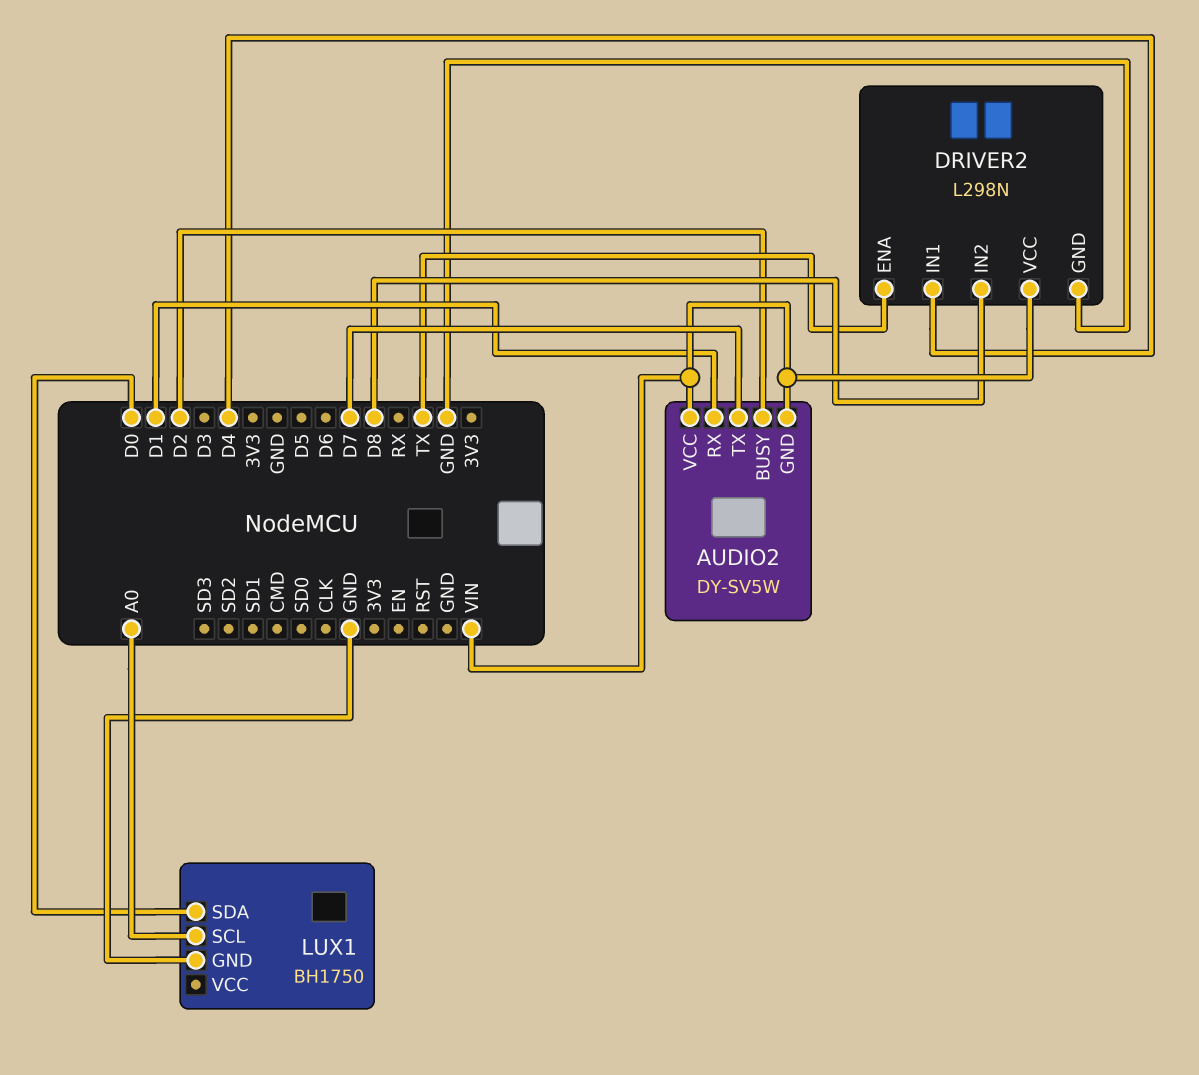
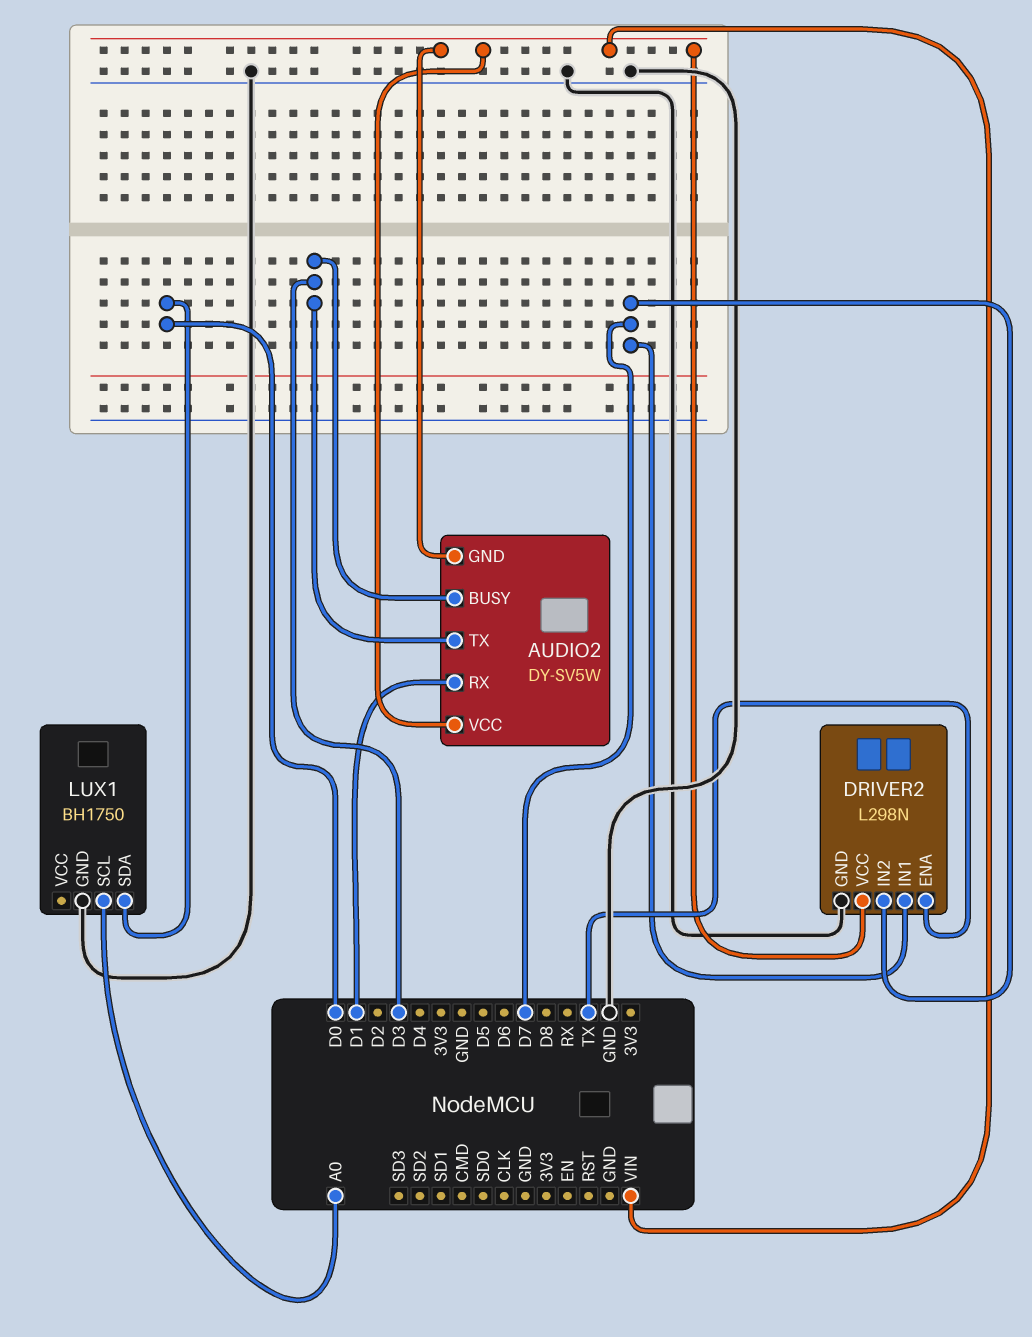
AUDIO2 pin BUSY: D2 -> D3
AUDIO2 pin TX: D7 -> D3
DRIVER2 pin IN1: D4 -> D7
DRIVER2 pin IN2: D8 -> D7

